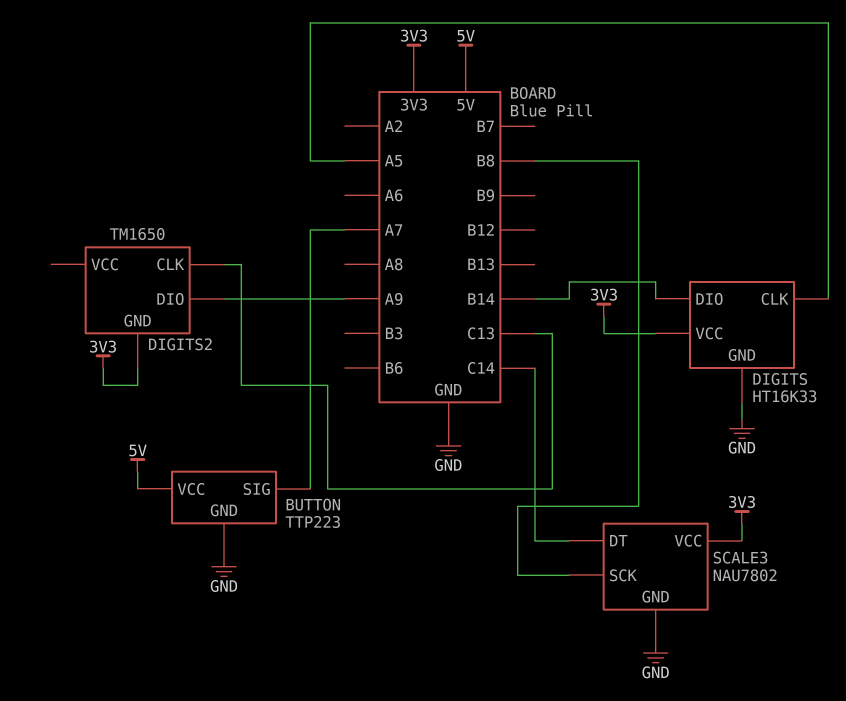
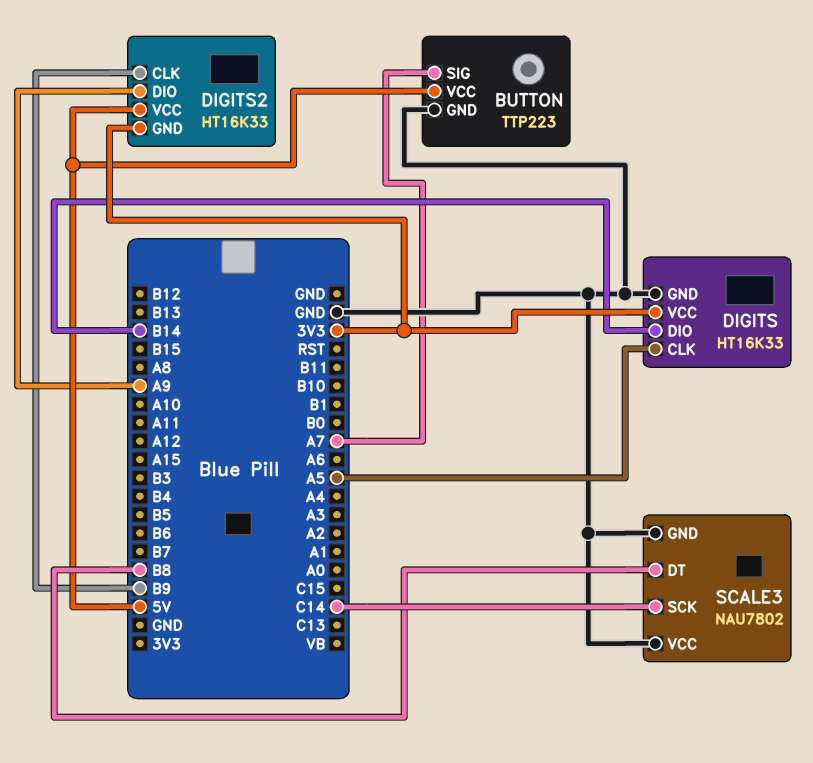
DIGITS2: TM1650 -> HT16K33
DIGITS2 pin CLK: C13 -> B9
DIGITS2 pin VCC: none -> 5V
SCALE3 pin DT: C14 -> B8
SCALE3 pin SCK: B8 -> C14
SCALE3 pin VCC: 3V3 -> GND

